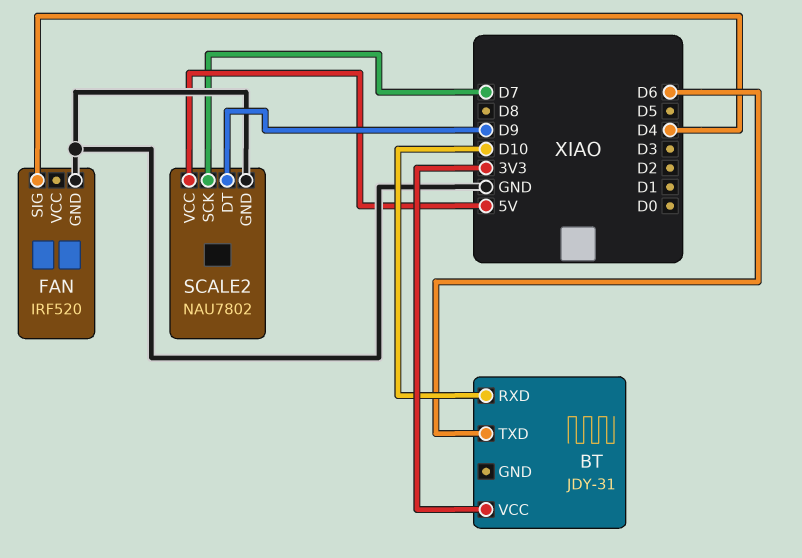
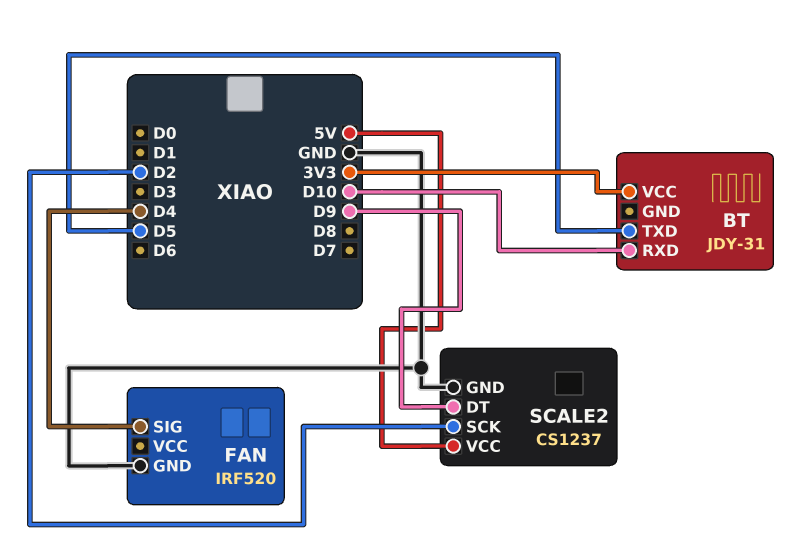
BT pin TXD: D6 -> D5
SCALE2: NAU7802 -> CS1237
SCALE2 pin SCK: D7 -> D2

